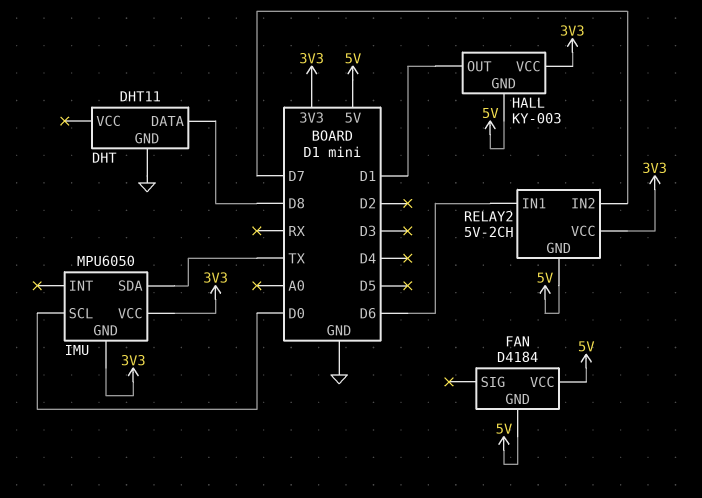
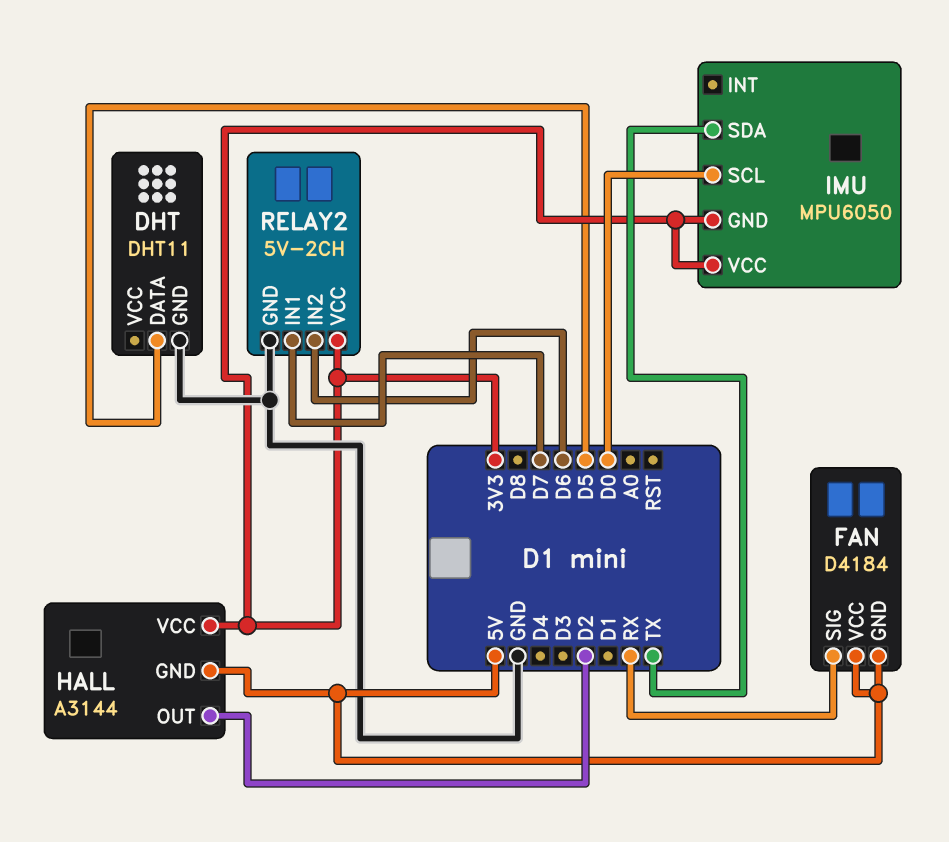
DHT pin DATA: D8 -> D5
FAN pin SIG: none -> RX
HALL: KY-003 -> A3144
HALL pin OUT: D1 -> D2
RELAY2 pin GND: 5V -> GND
RELAY2 pin IN1: D6 -> D7
RELAY2 pin IN2: D7 -> D6

